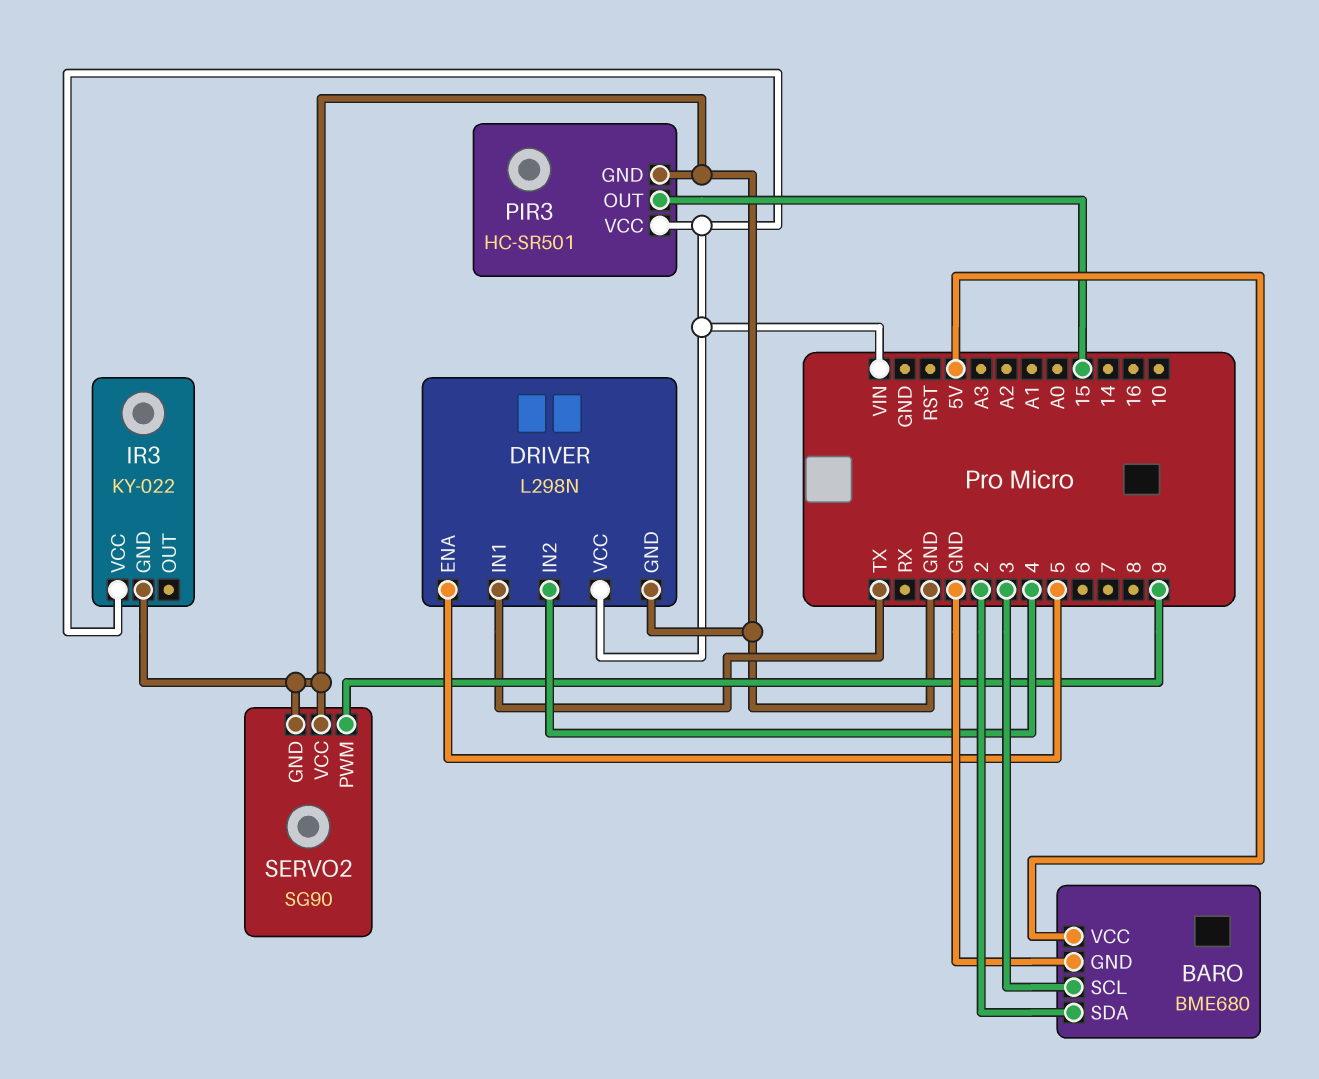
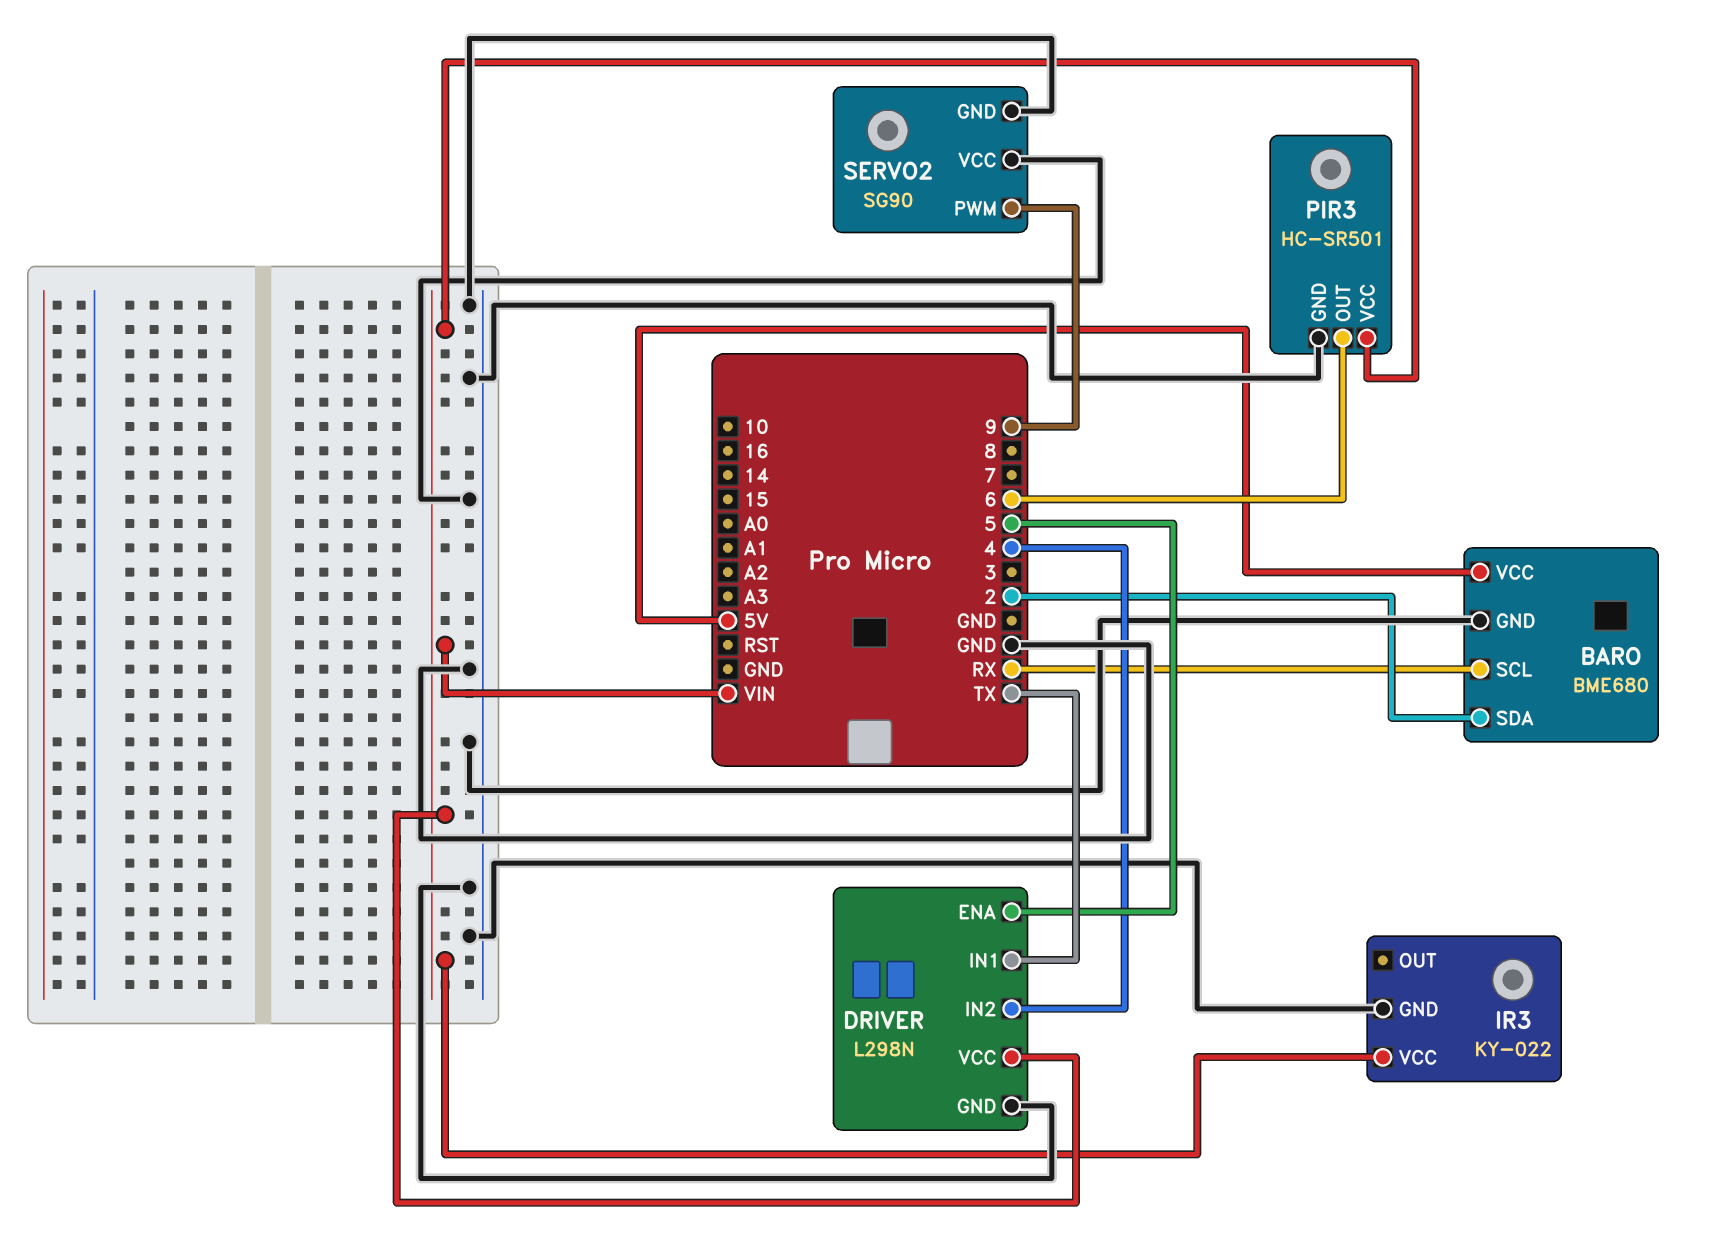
BARO pin SCL: 3 -> RX
PIR3 pin OUT: 15 -> 6

